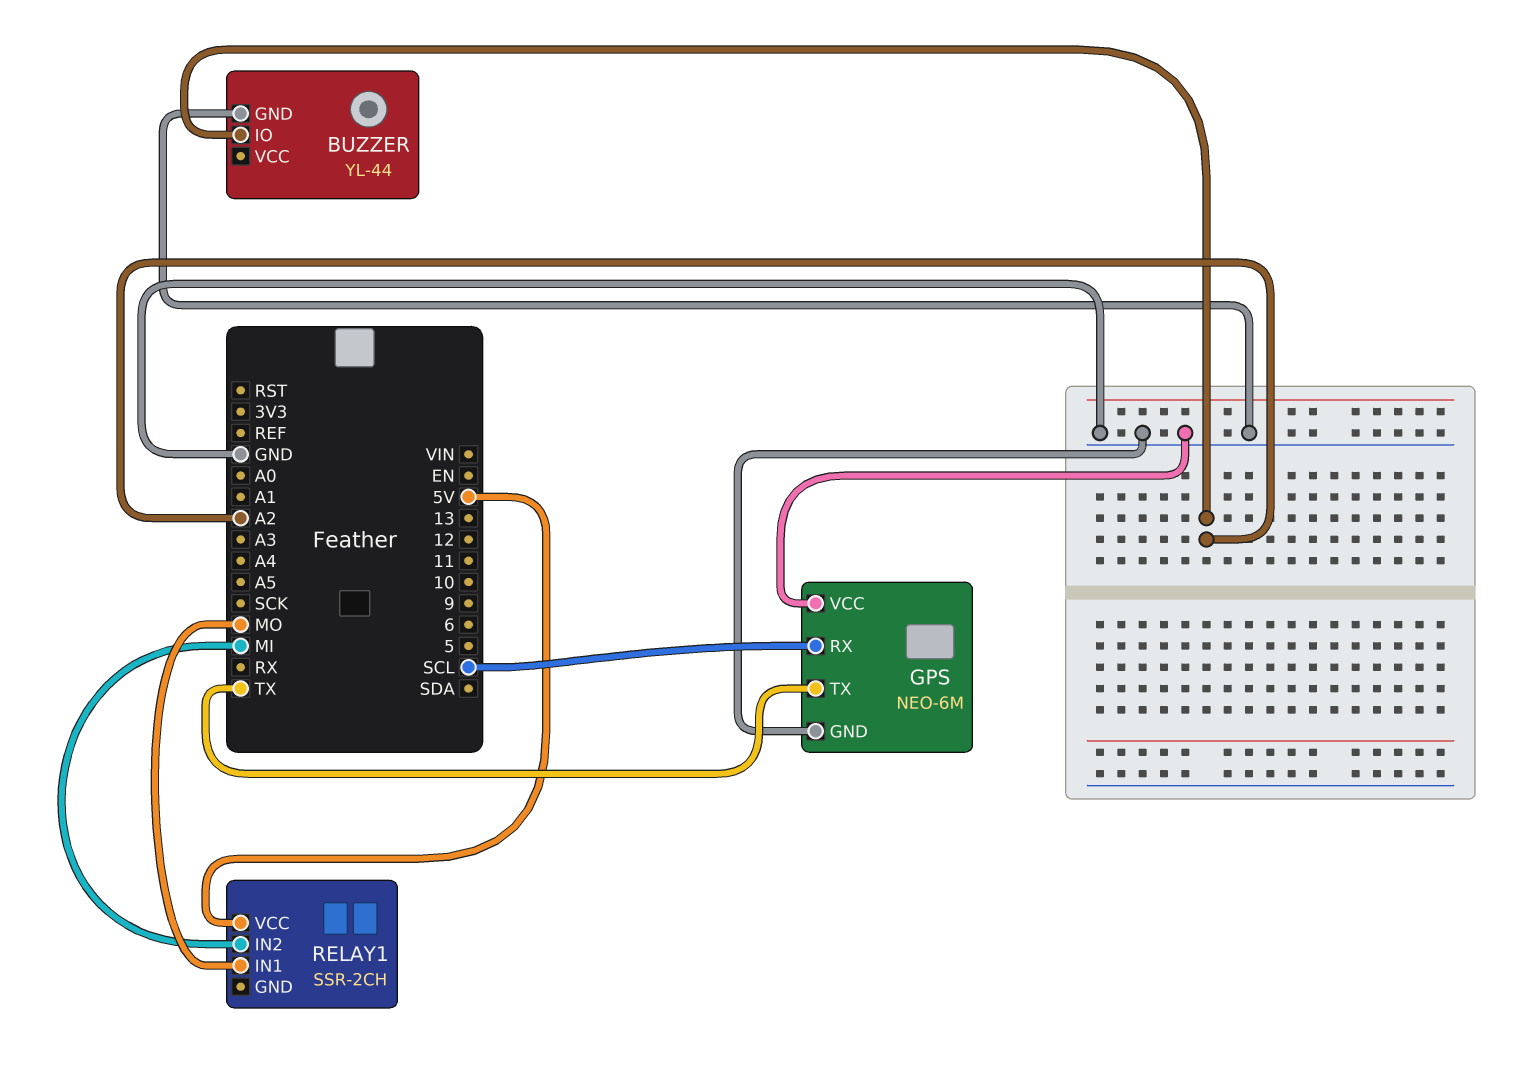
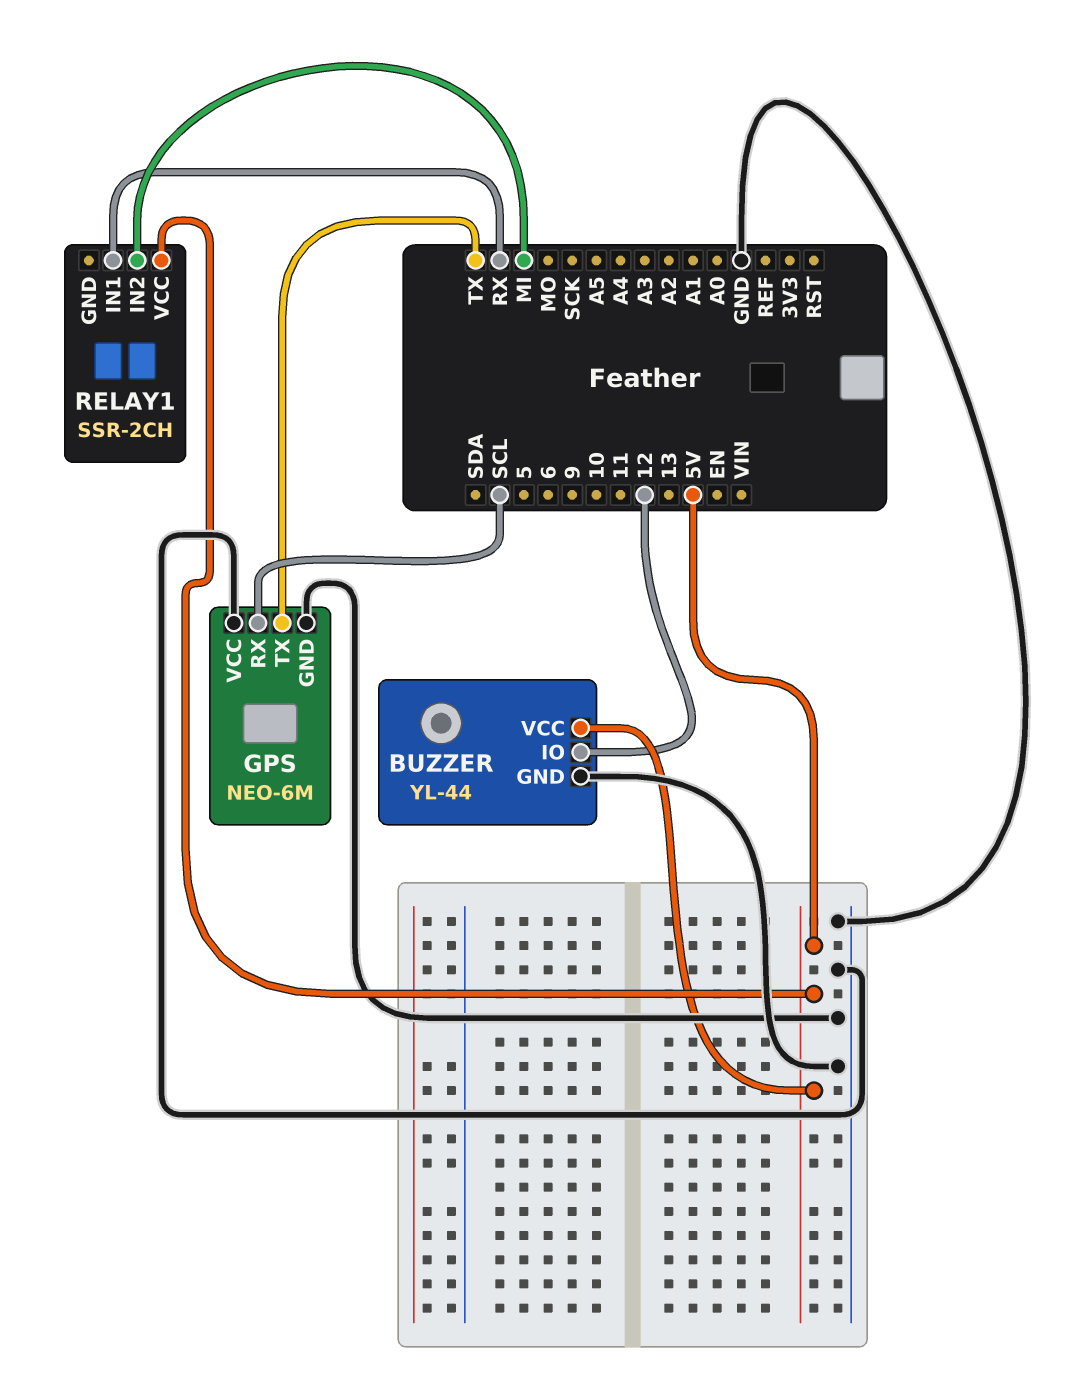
BUZZER pin IO: A2 -> 12
BUZZER pin VCC: none -> 5V
RELAY1 pin IN1: MO -> RX

